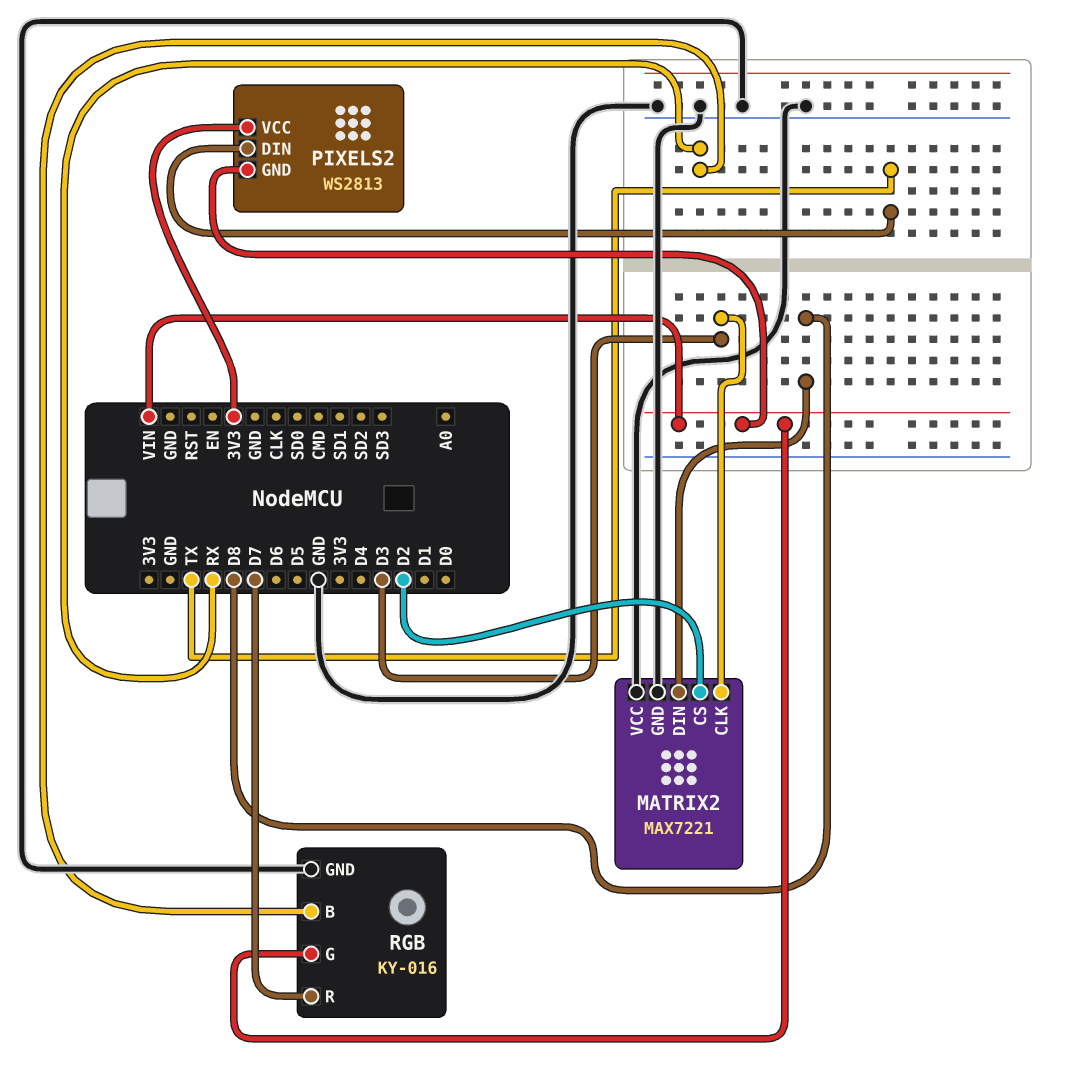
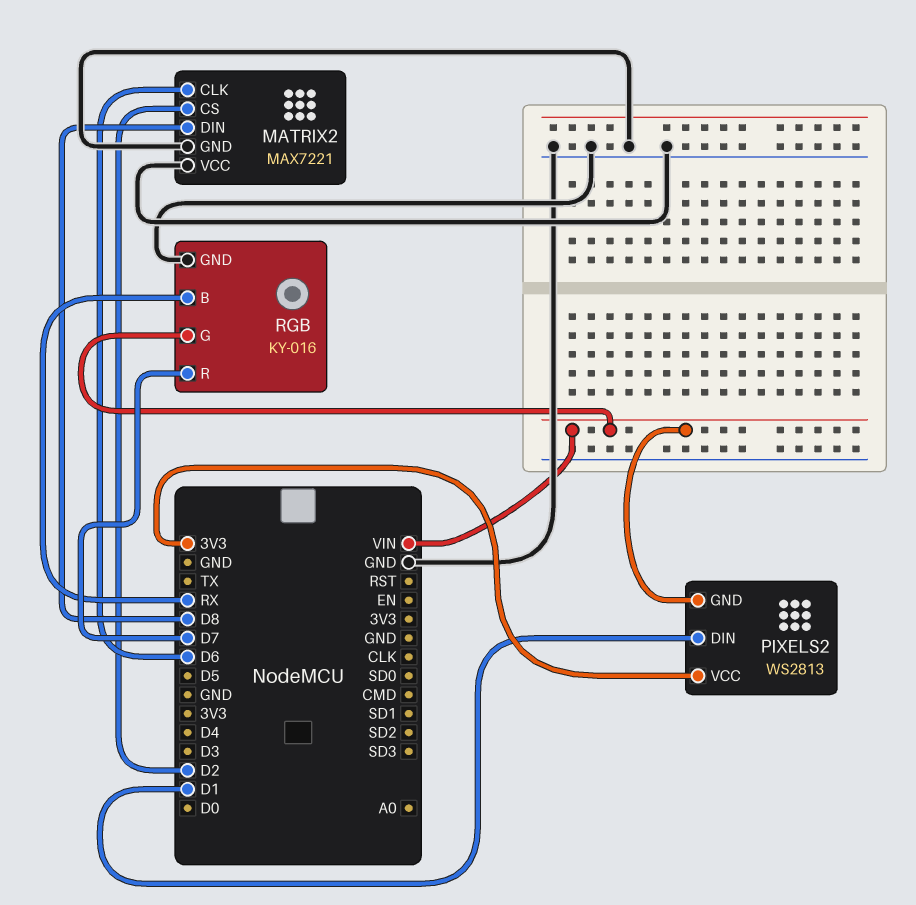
MATRIX2 pin CLK: D3 -> D6
PIXELS2 pin DIN: TX -> D1

